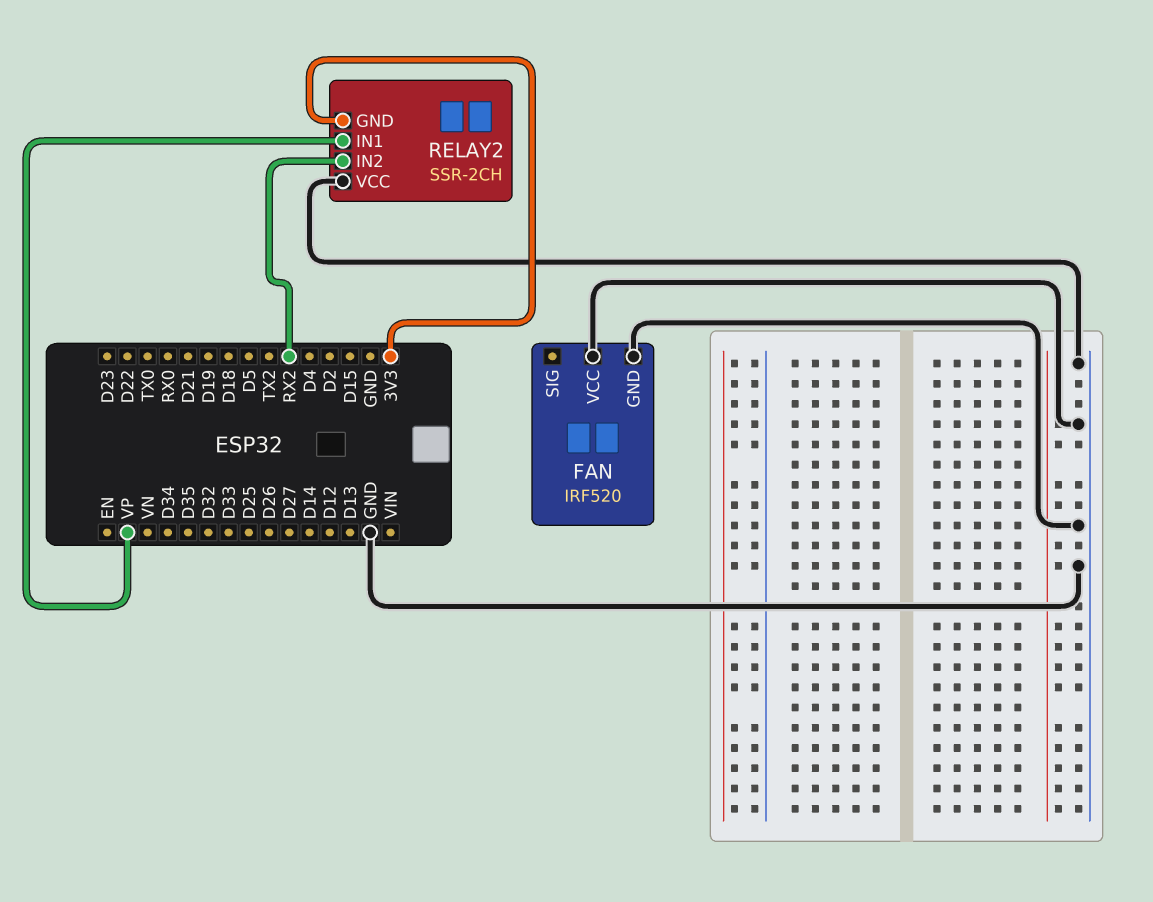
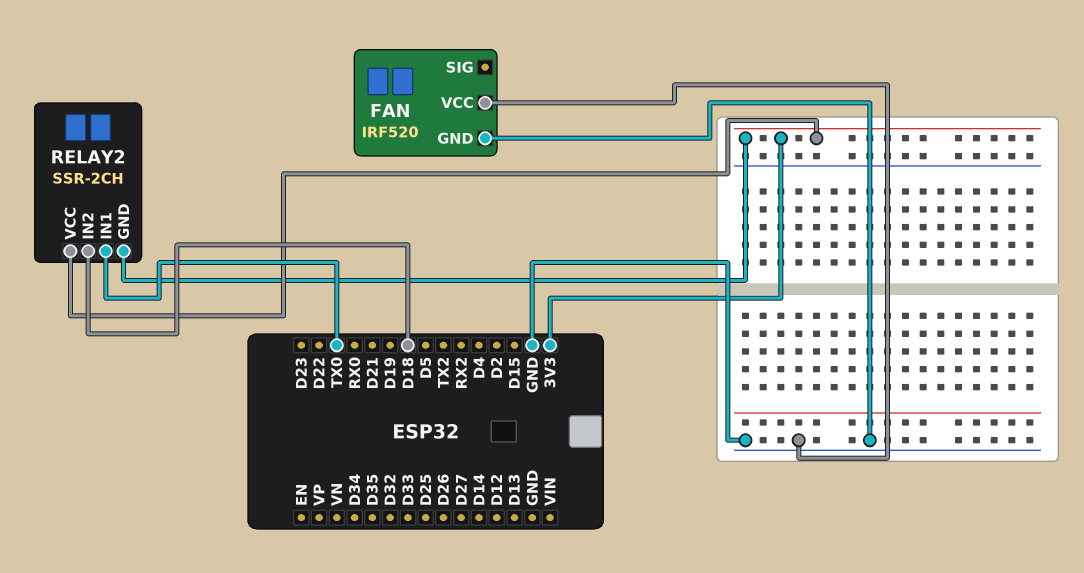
RELAY2 pin IN1: VP -> TX0
RELAY2 pin IN2: RX2 -> D18
RELAY2 pin VCC: GND -> 3V3

